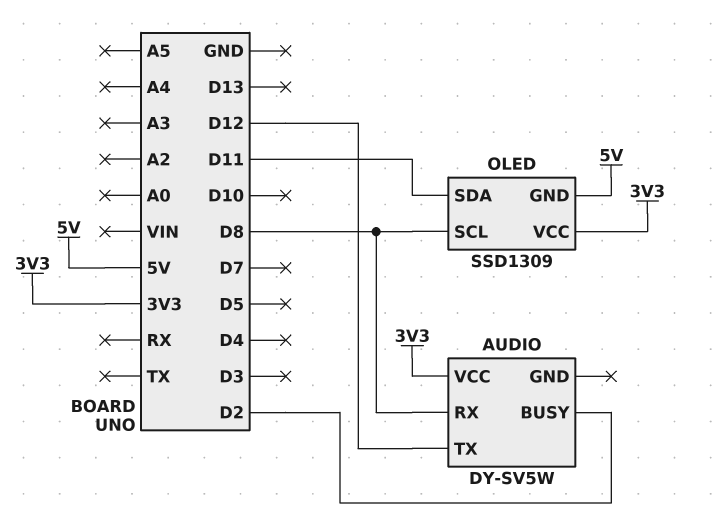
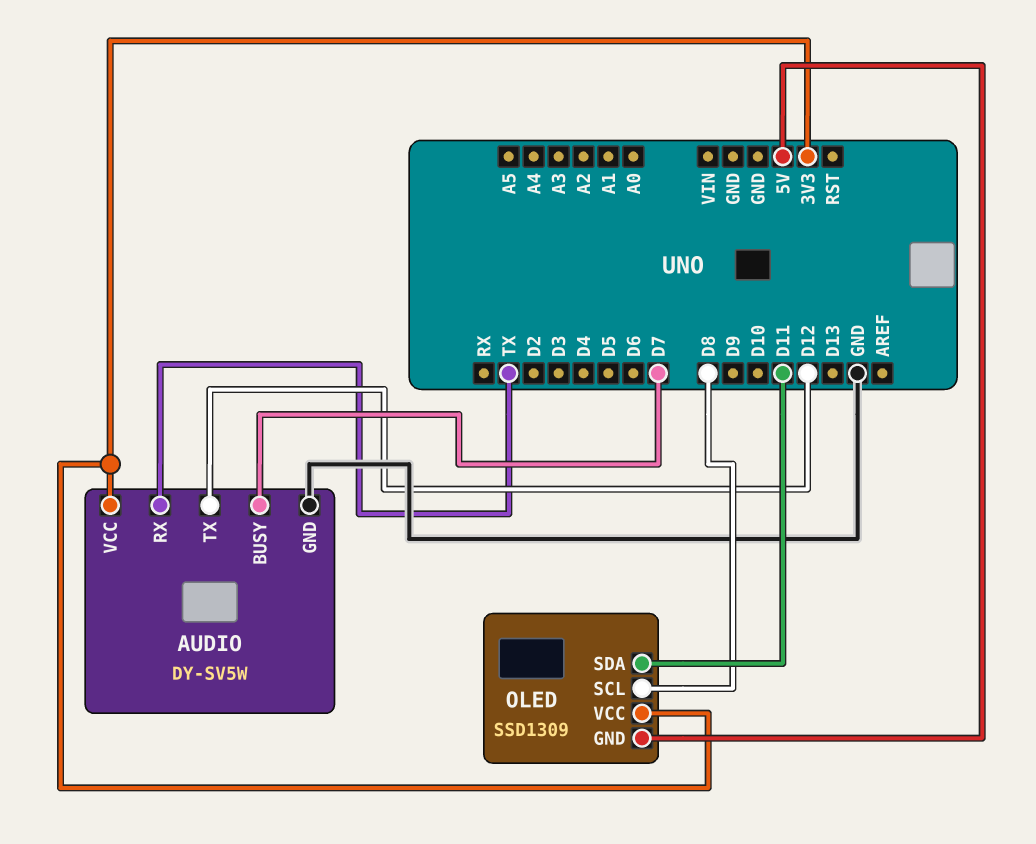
AUDIO pin BUSY: D2 -> D7
AUDIO pin GND: none -> GND
AUDIO pin RX: D8 -> TX

